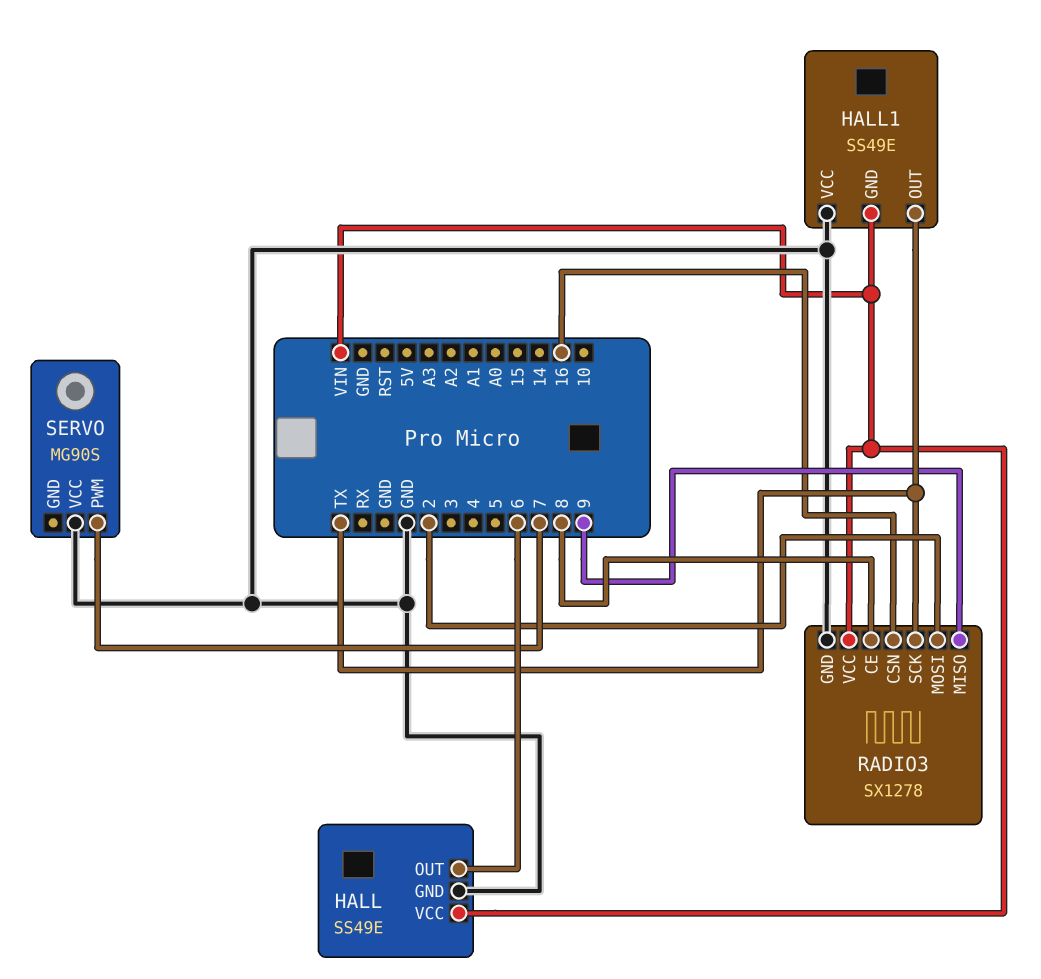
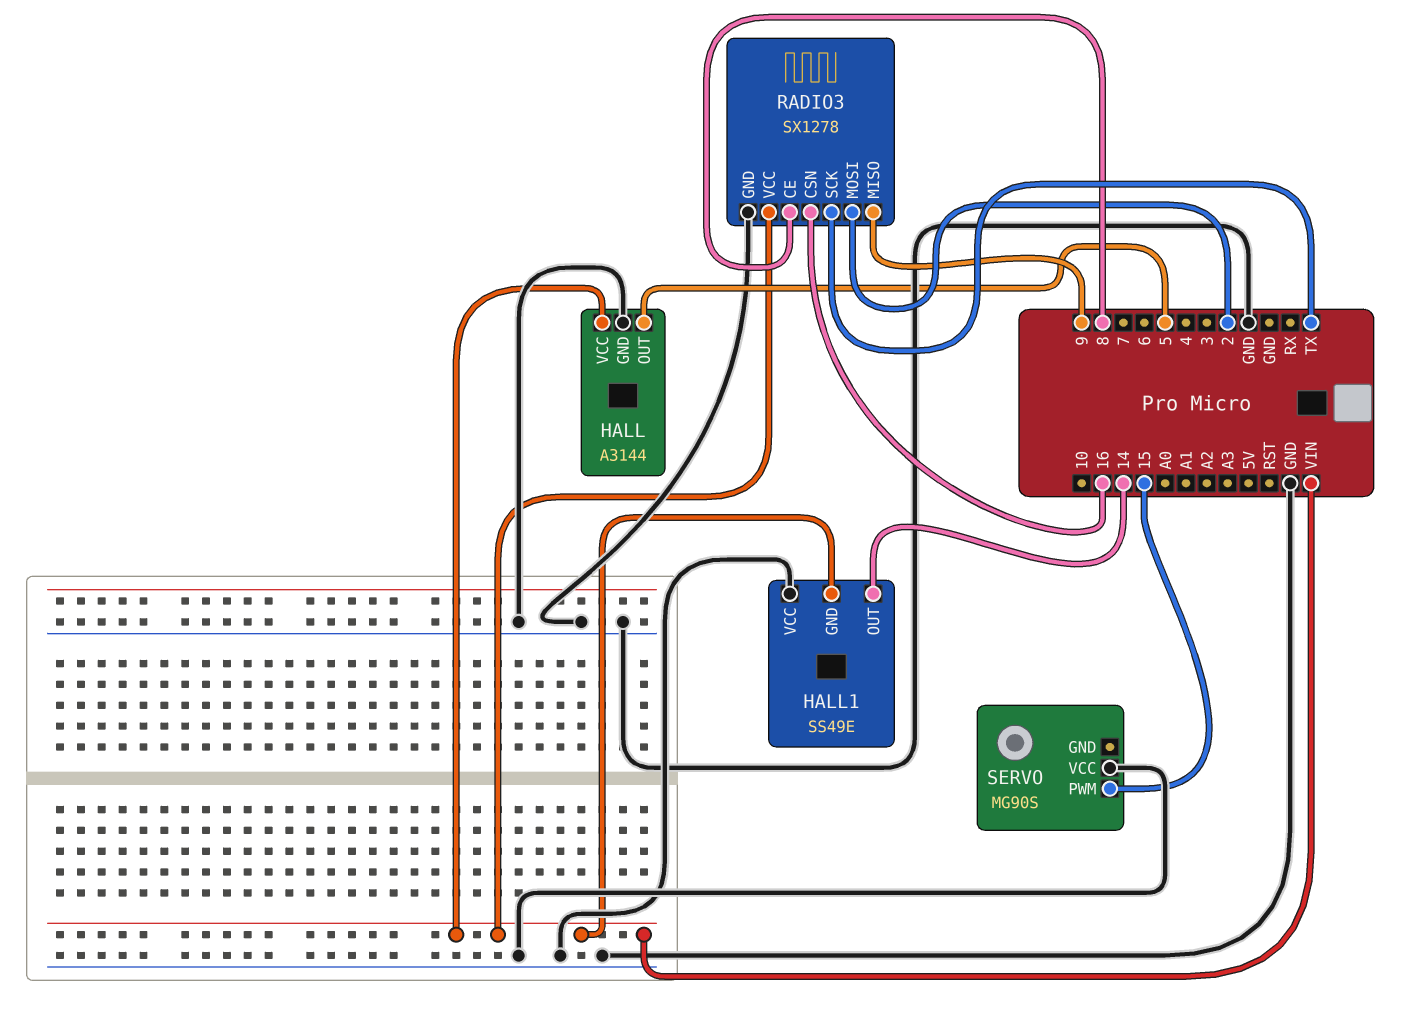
HALL: SS49E -> A3144
HALL pin OUT: 6 -> 5
HALL1 pin OUT: TX -> 14
SERVO pin PWM: 7 -> 15

